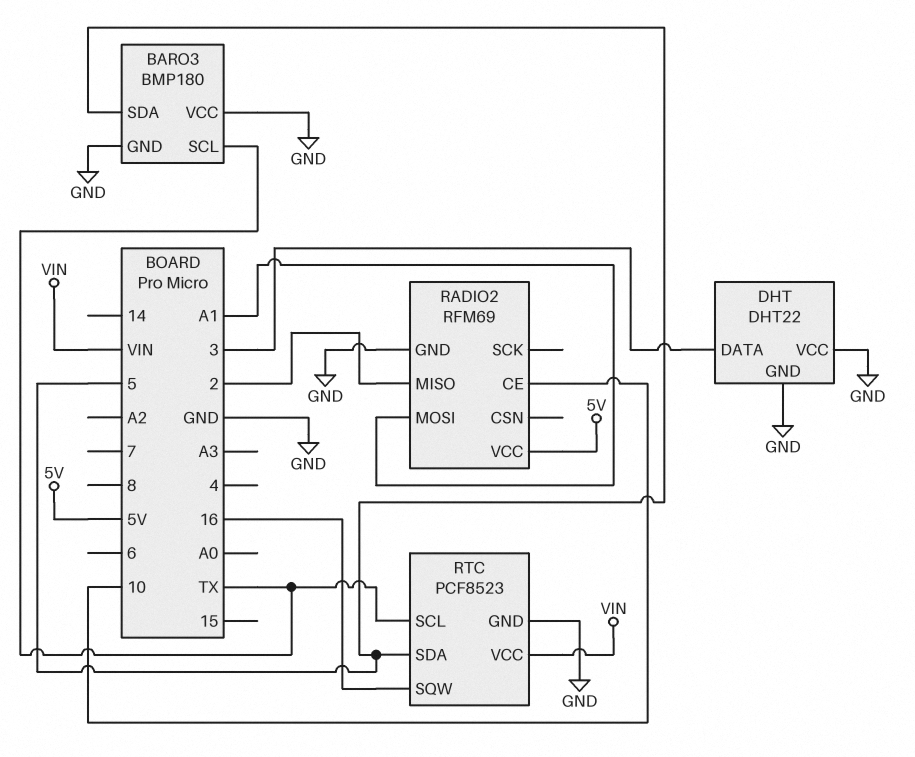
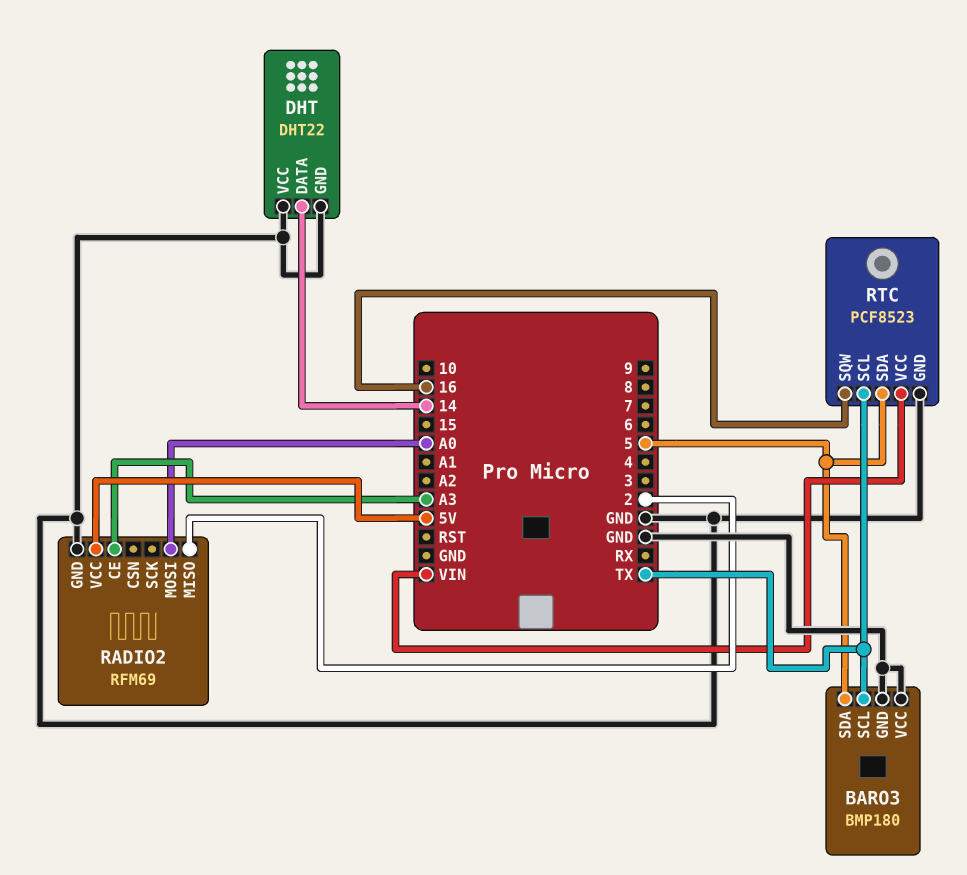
DHT pin DATA: 3 -> 14
RADIO2 pin CE: 10 -> A3
RADIO2 pin MOSI: A1 -> A0

